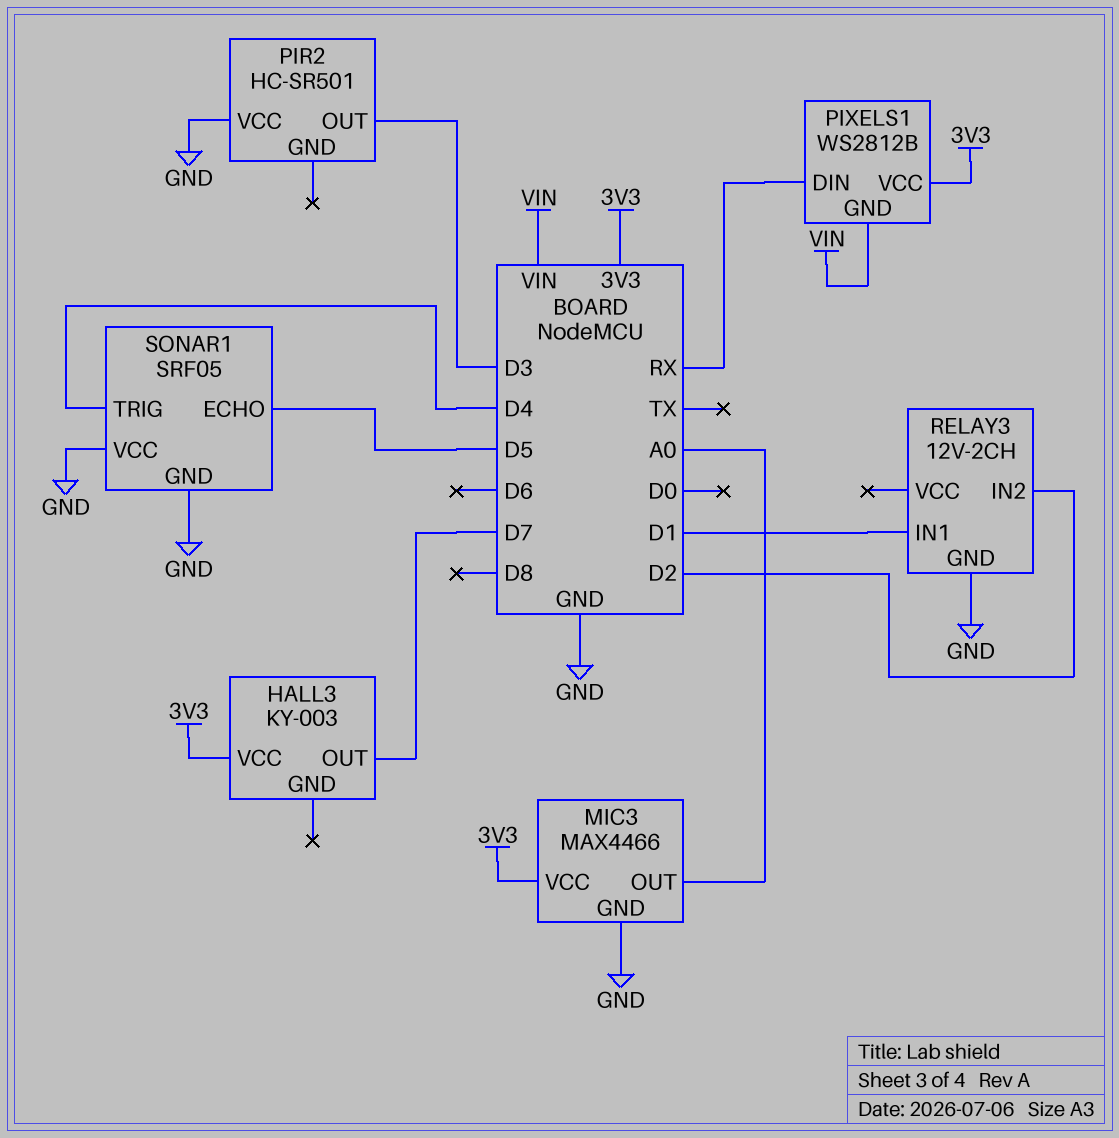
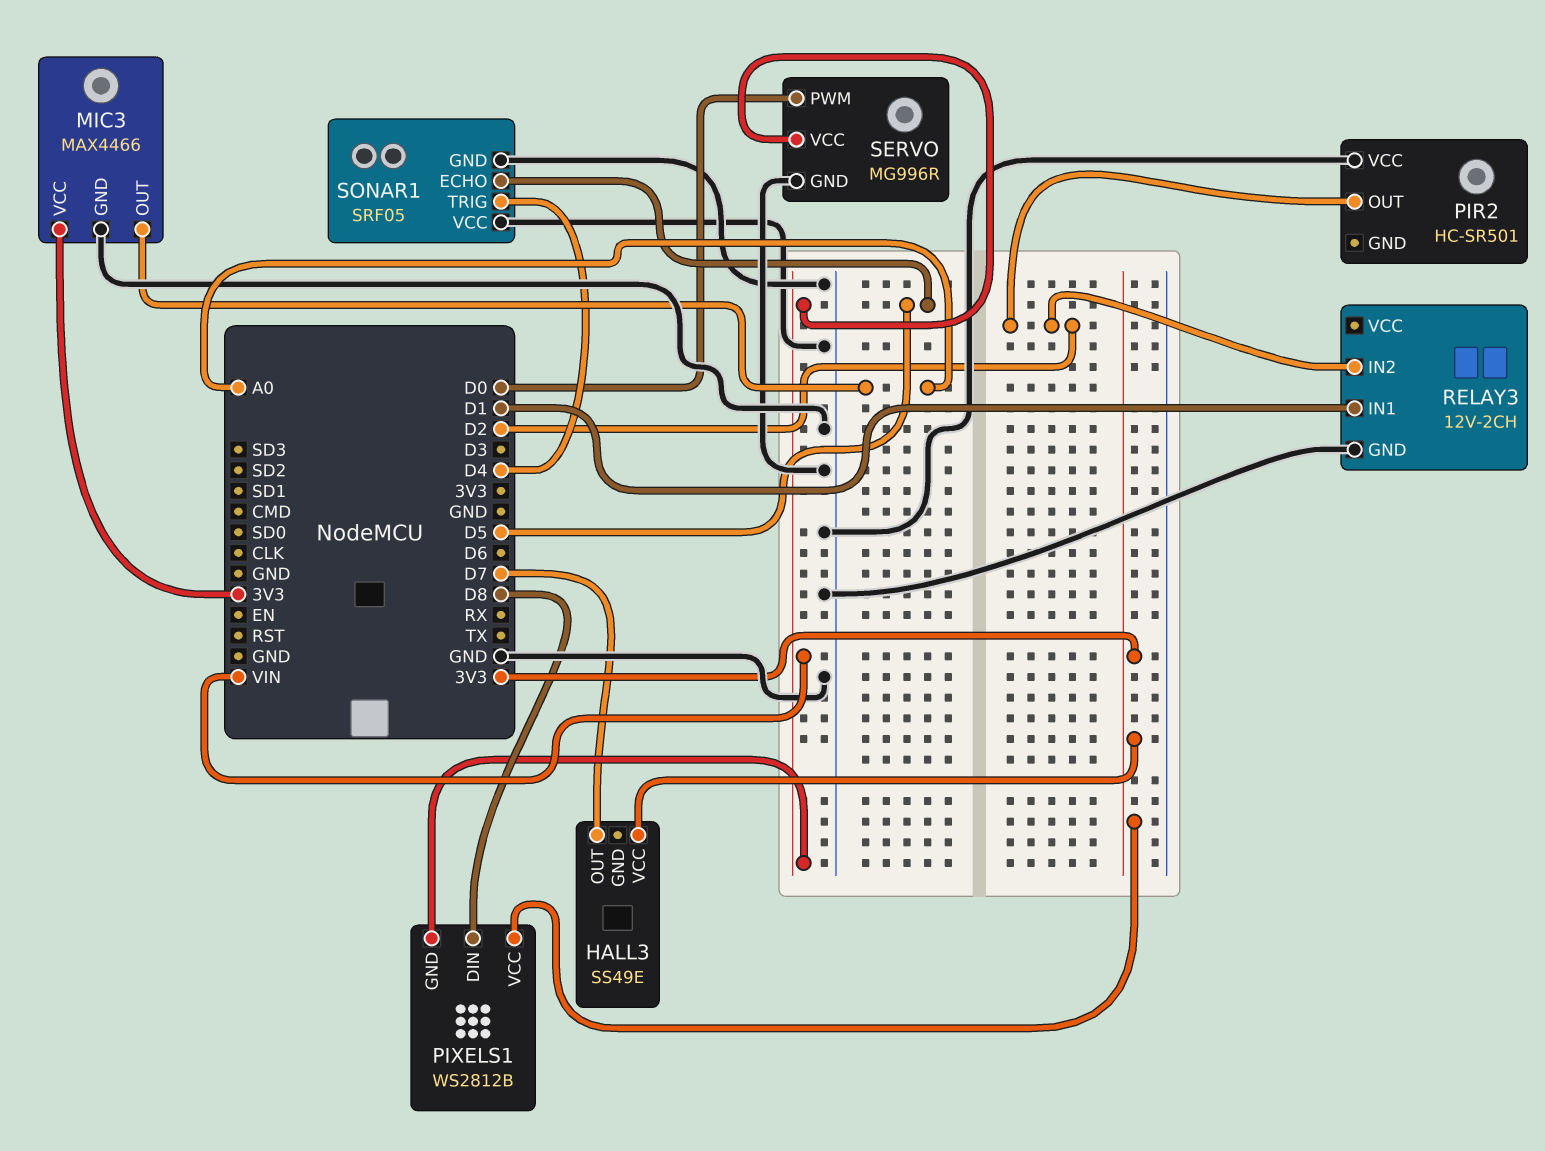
HALL3: KY-003 -> SS49E
PIR2 pin OUT: D3 -> D2
PIXELS1 pin DIN: RX -> D8
SERVO: none -> MG996R
SERVO pin GND: none -> GND
SERVO pin PWM: none -> D0
SERVO pin VCC: none -> VIN

